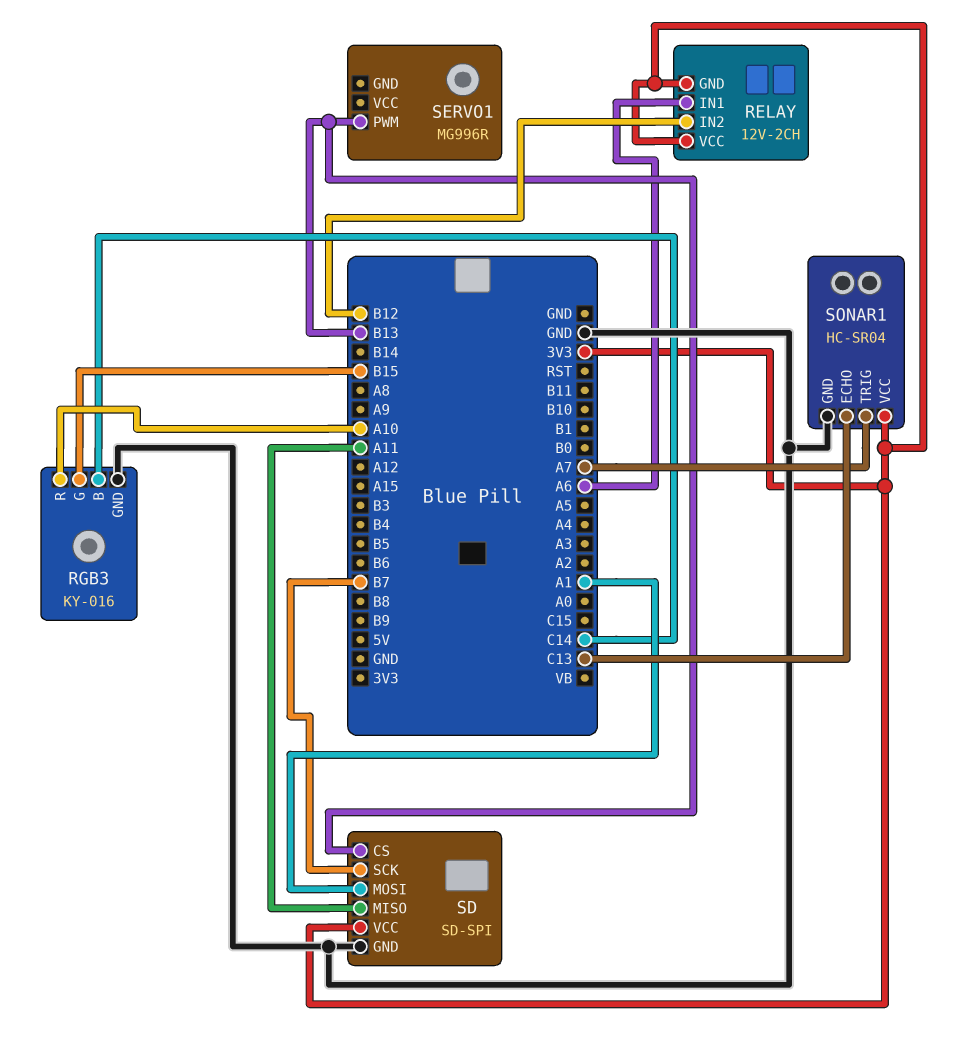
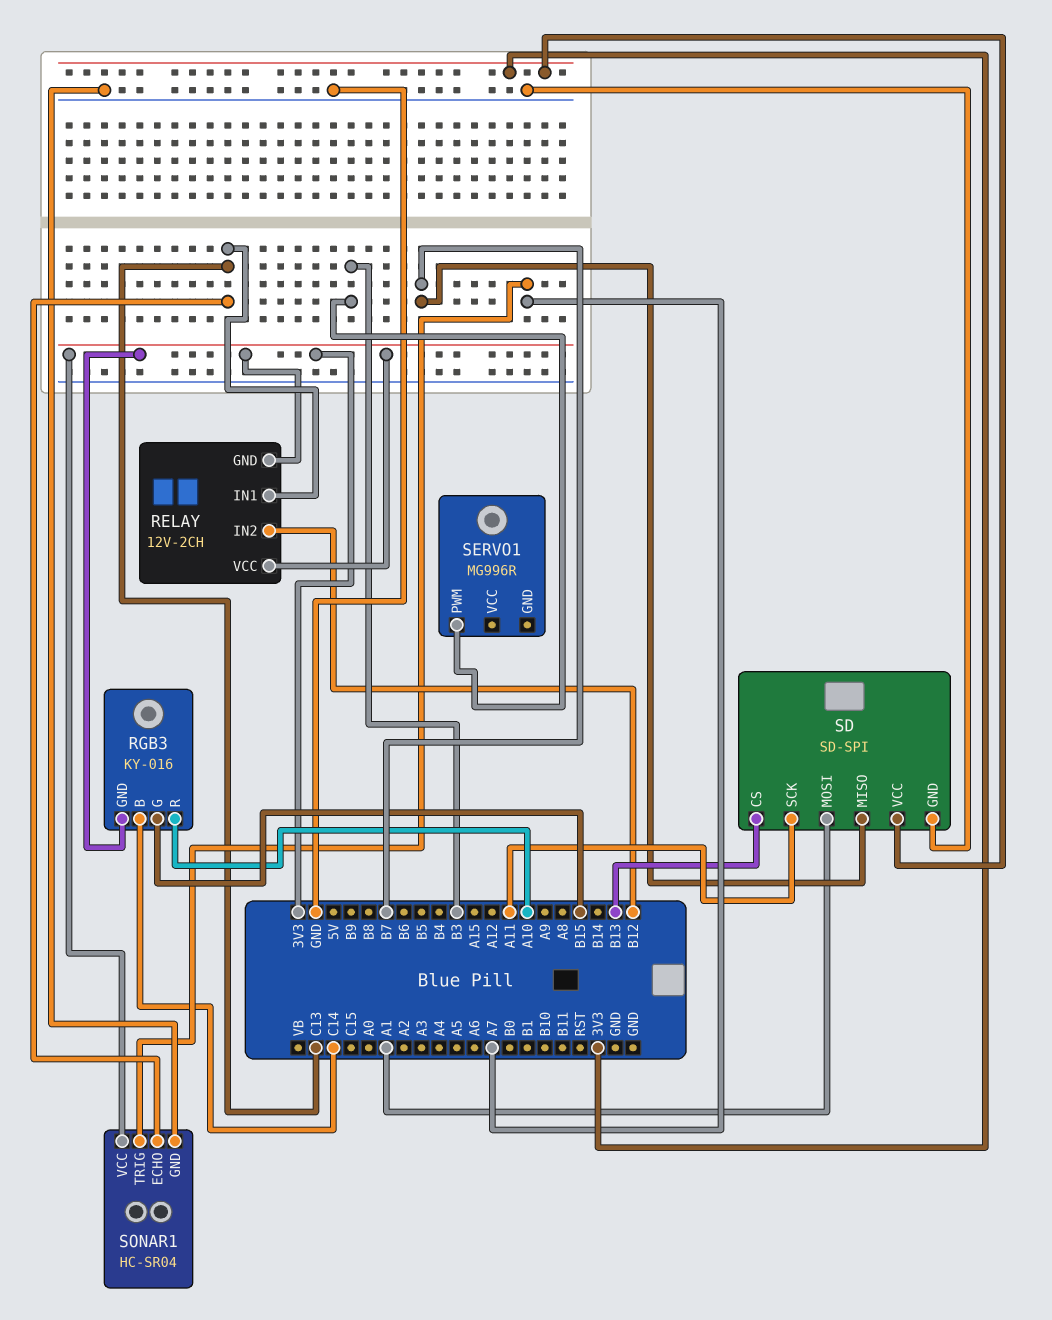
RELAY pin IN1: A6 -> C13
RGB3 pin GND: GND -> 3V3
SD pin MISO: A11 -> B7
SD pin SCK: B7 -> A11
SERVO1 pin PWM: B13 -> B3

